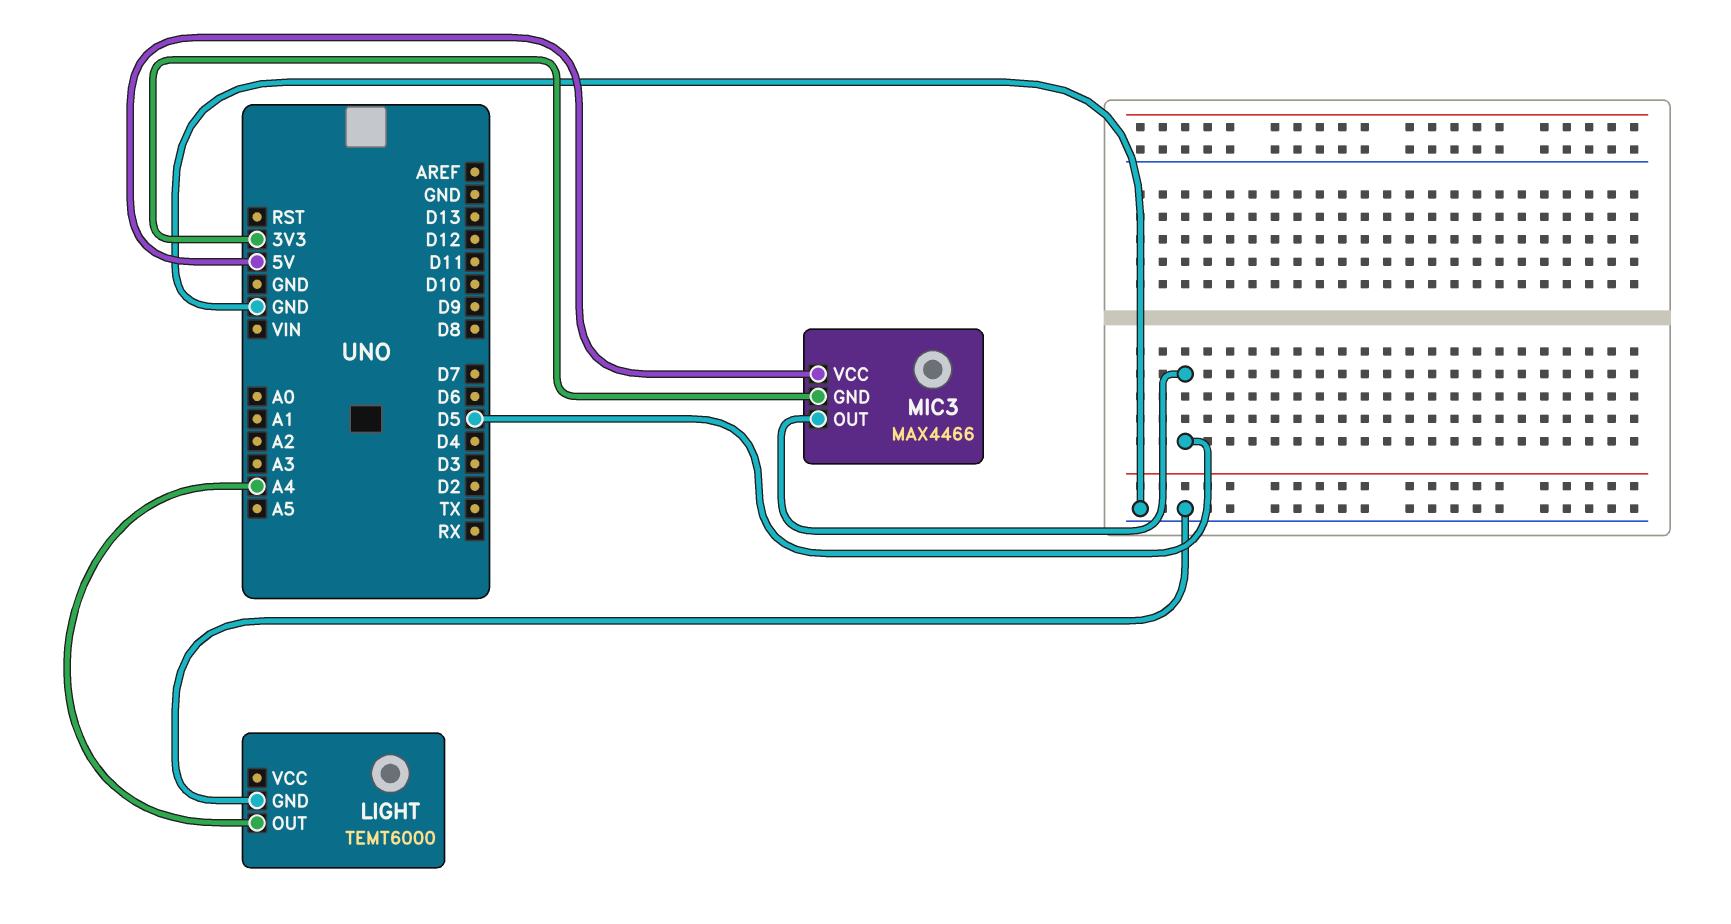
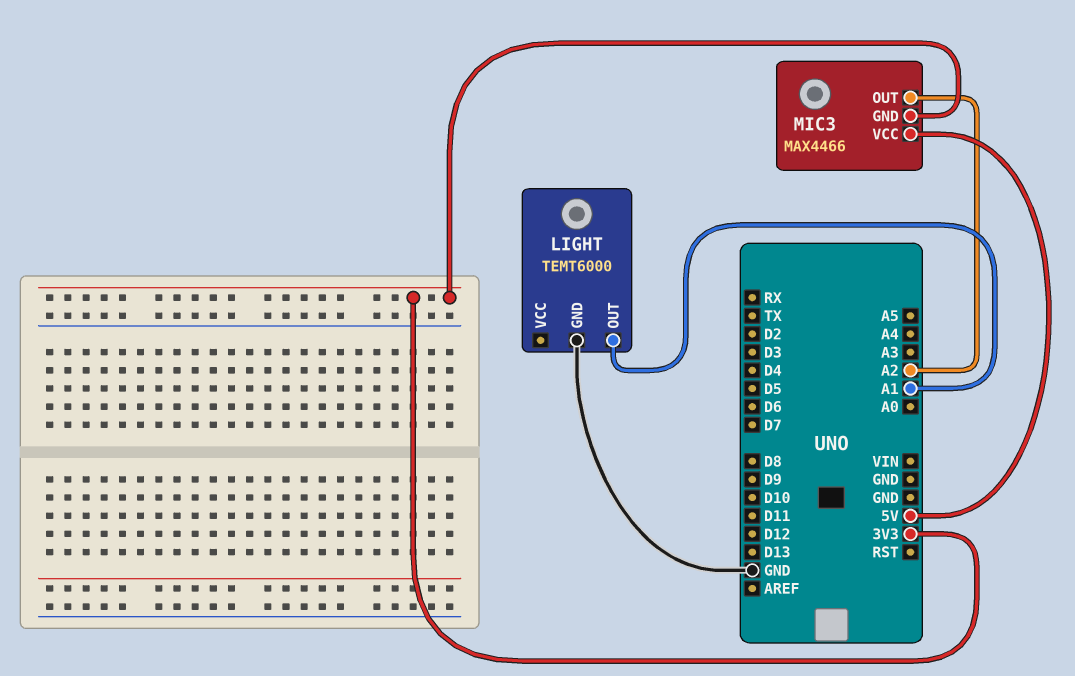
LIGHT pin OUT: A4 -> A1
MIC3 pin OUT: D5 -> A2

